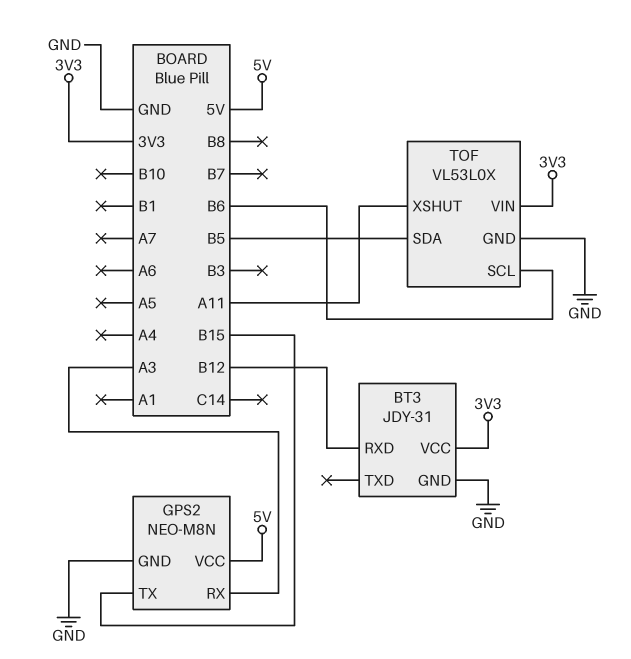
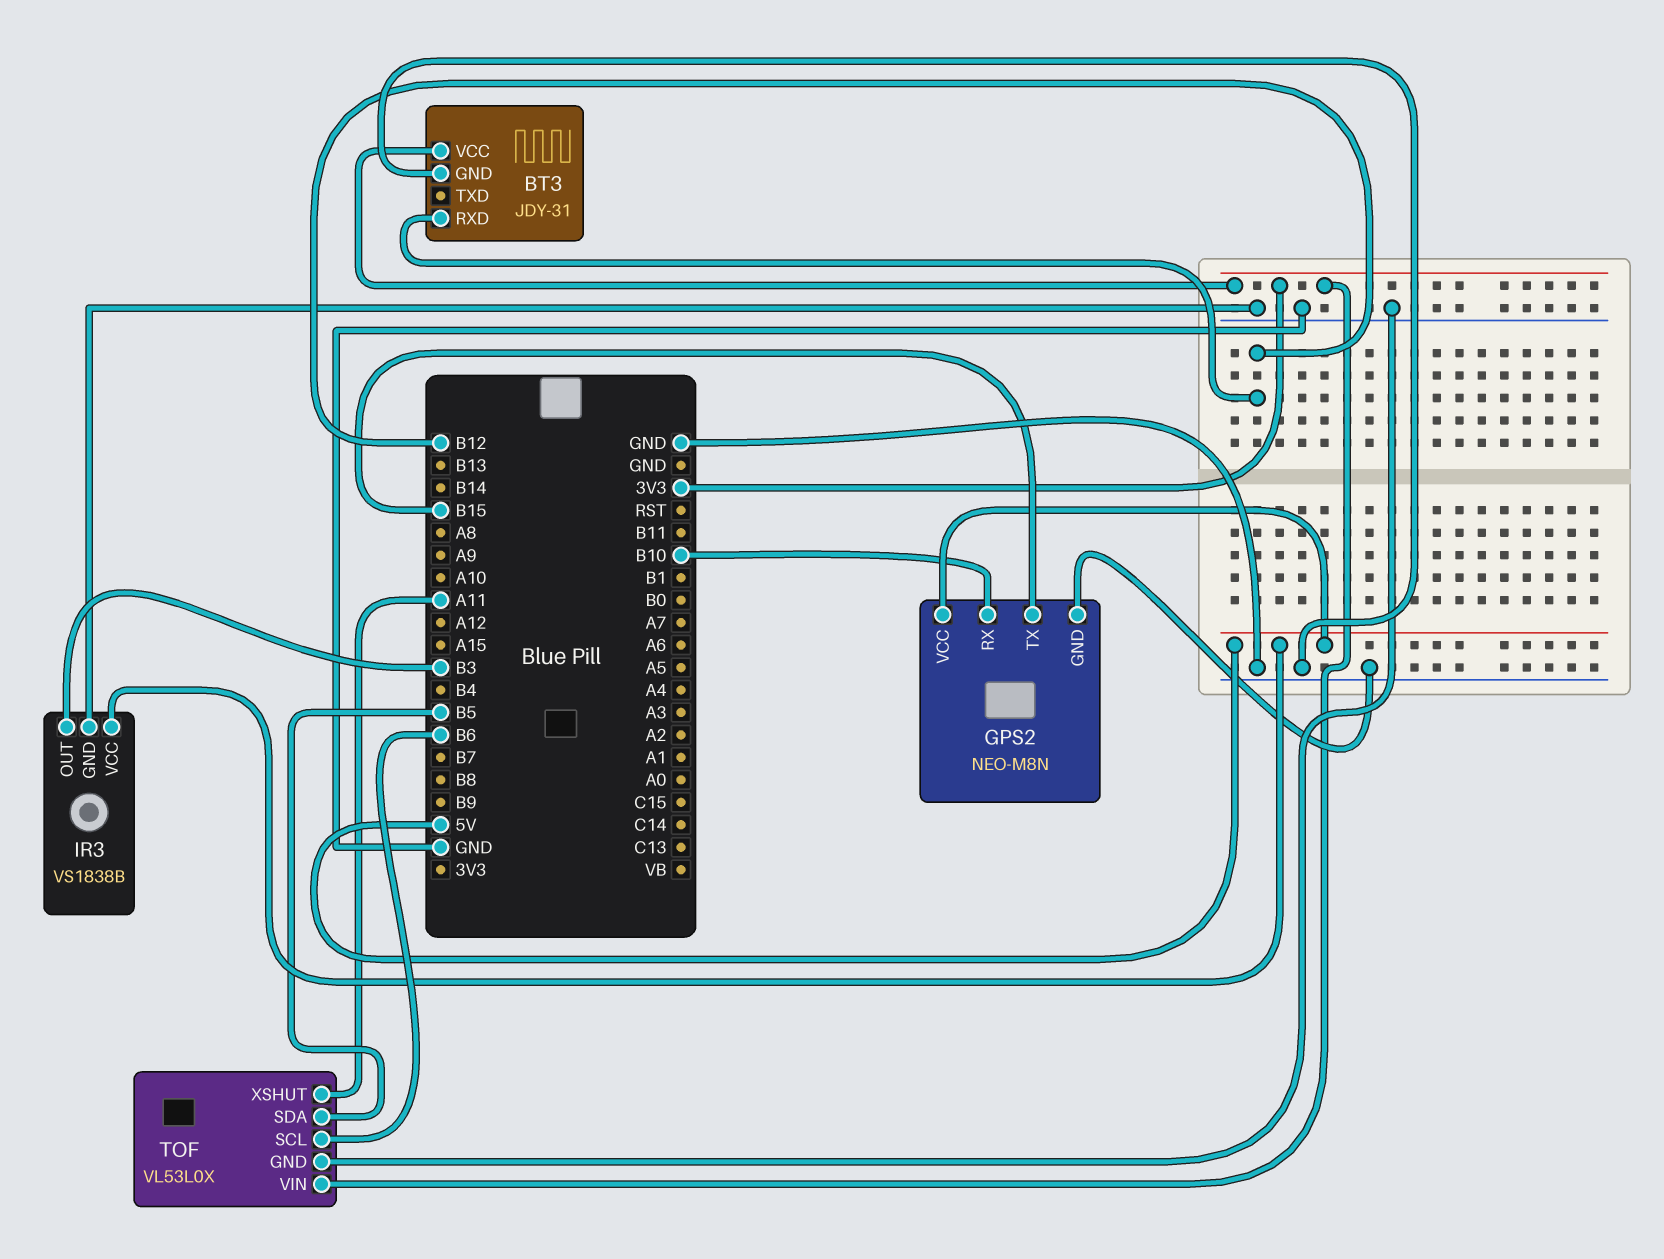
GPS2 pin RX: A3 -> B10
IR3: none -> VS1838B
IR3 pin GND: none -> GND
IR3 pin OUT: none -> B3
IR3 pin VCC: none -> 5V

